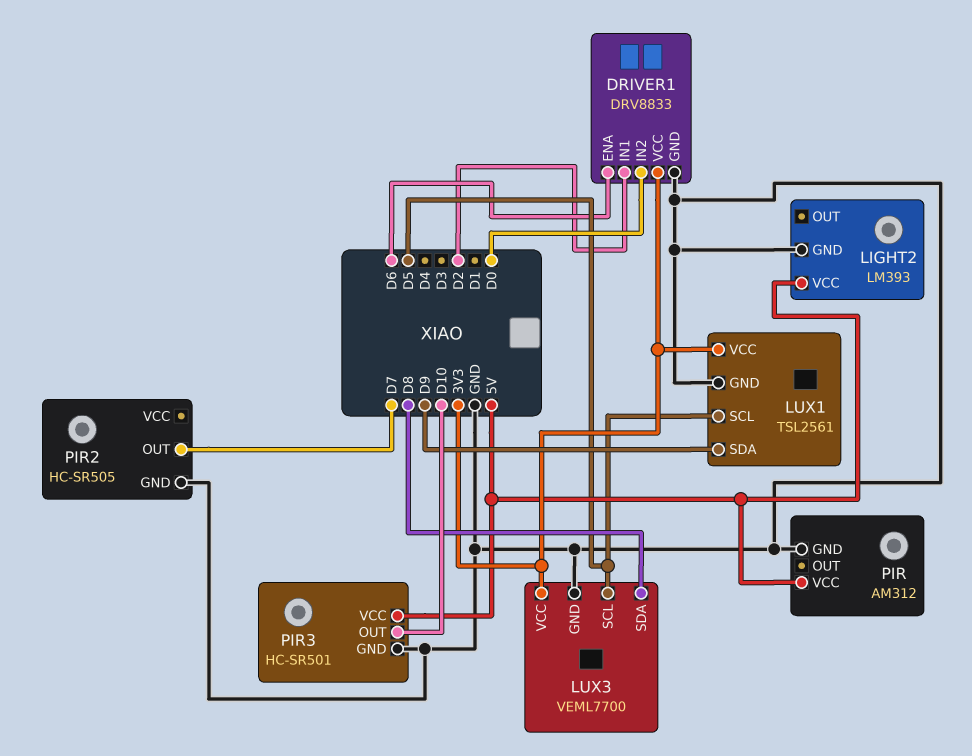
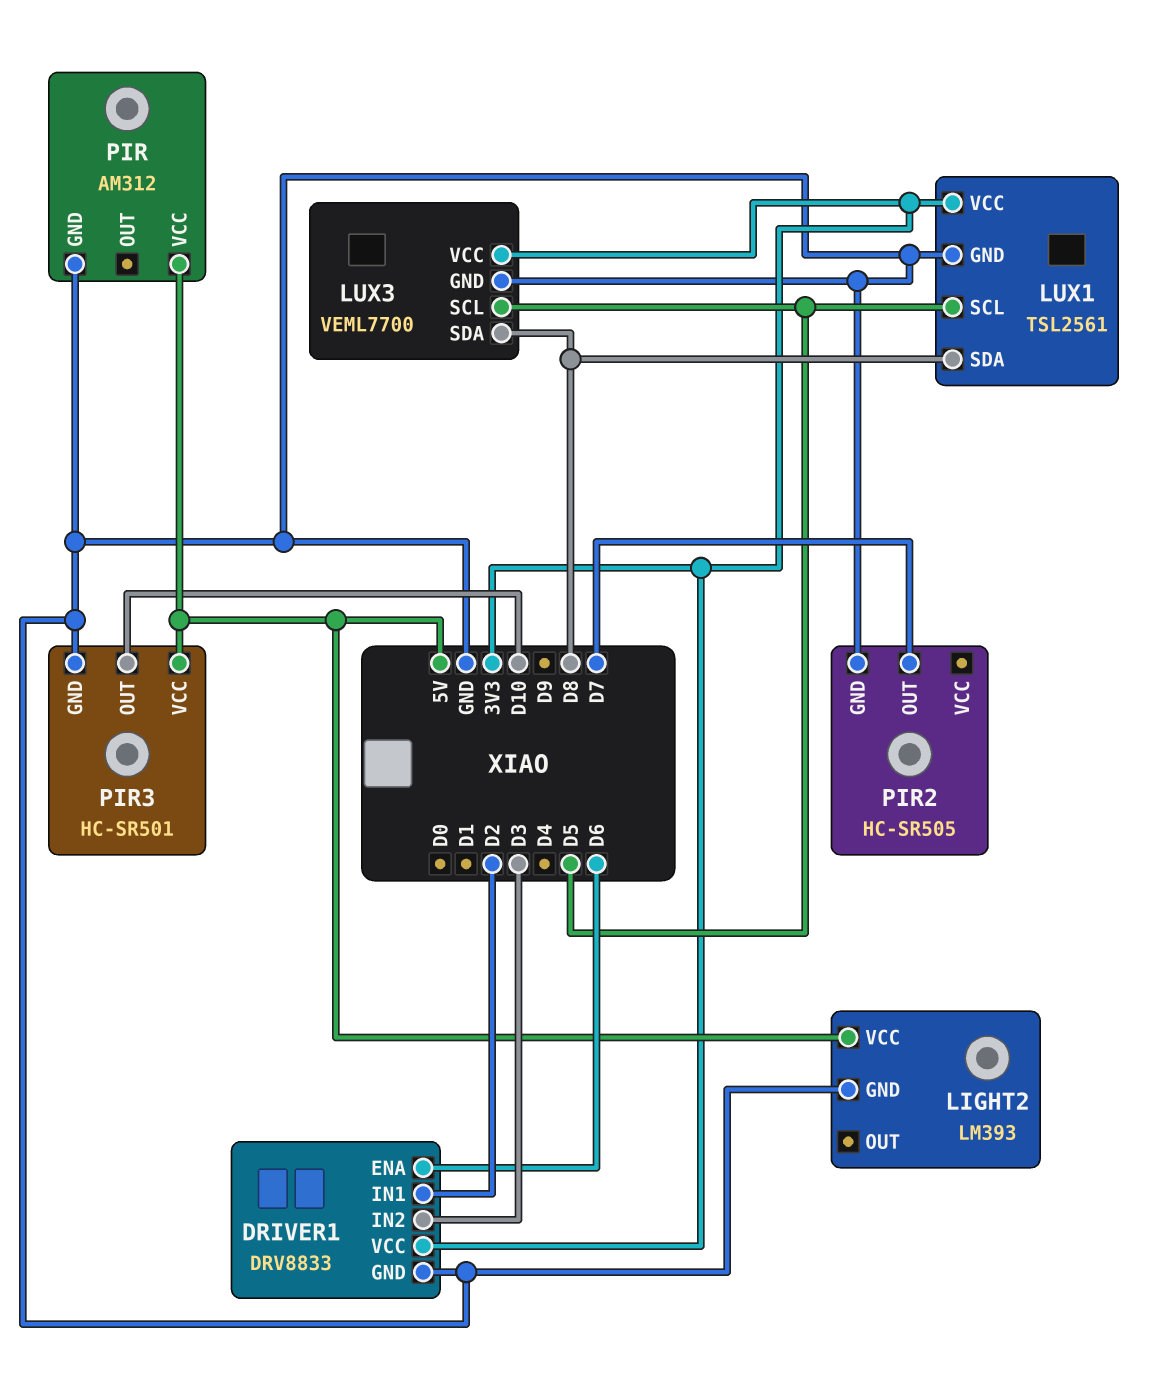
DRIVER1 pin IN2: D0 -> D3
LUX1 pin SDA: D9 -> D8

